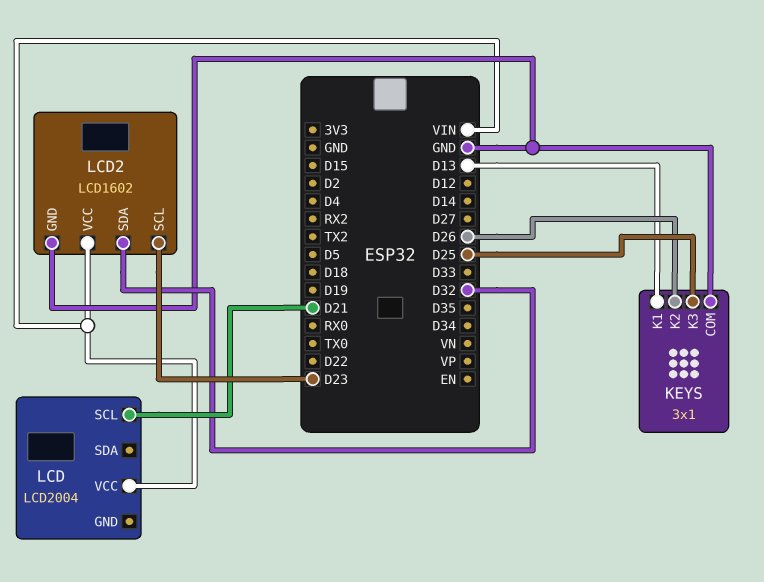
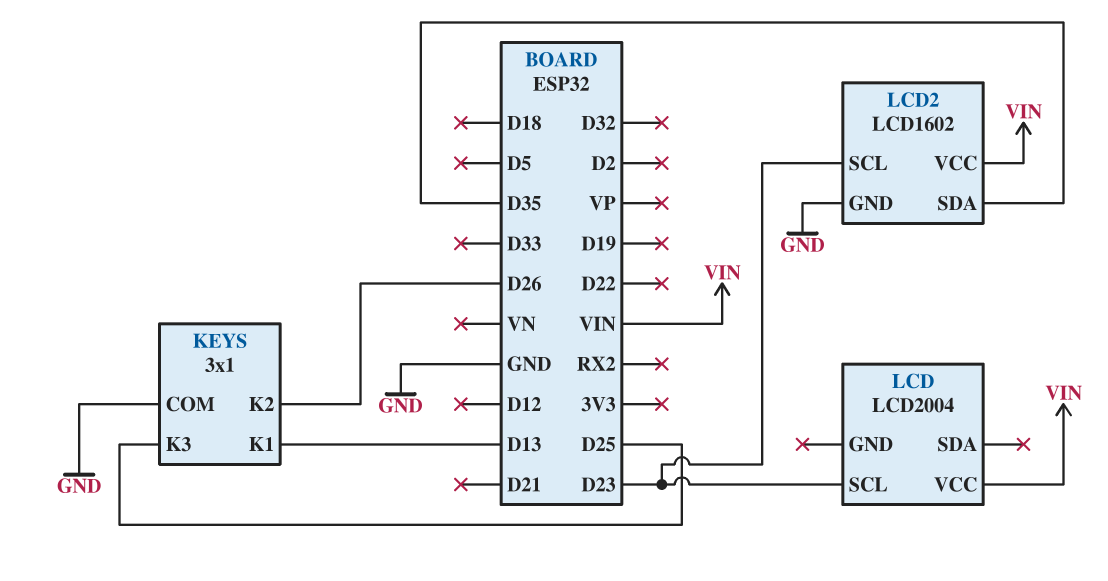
LCD pin SCL: D21 -> D23
LCD2 pin SDA: D32 -> D35

